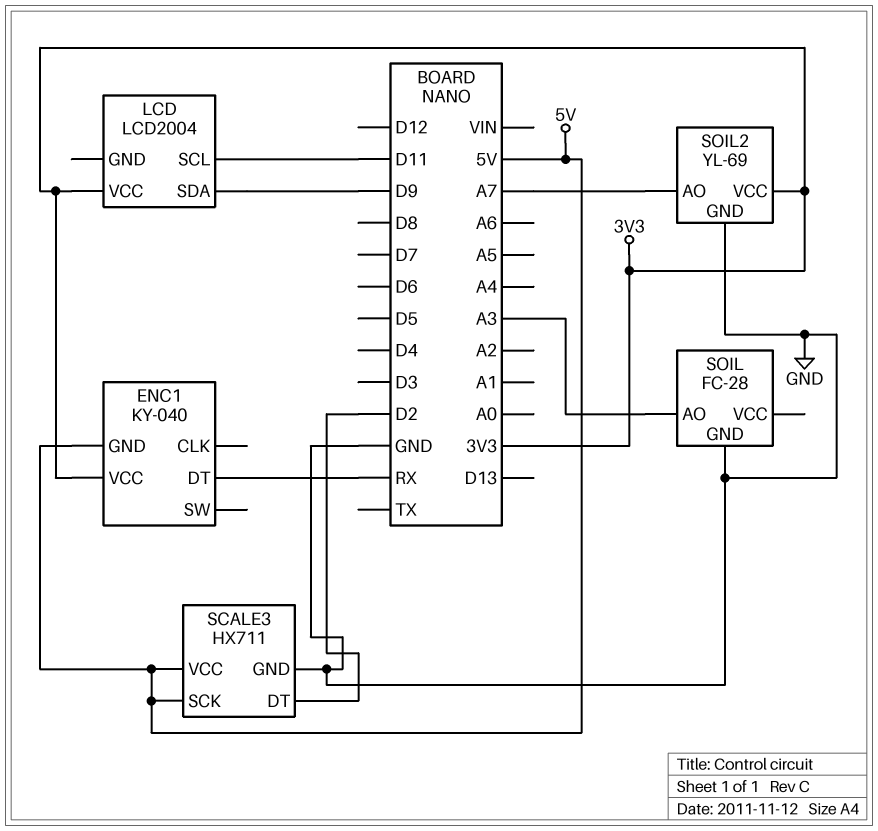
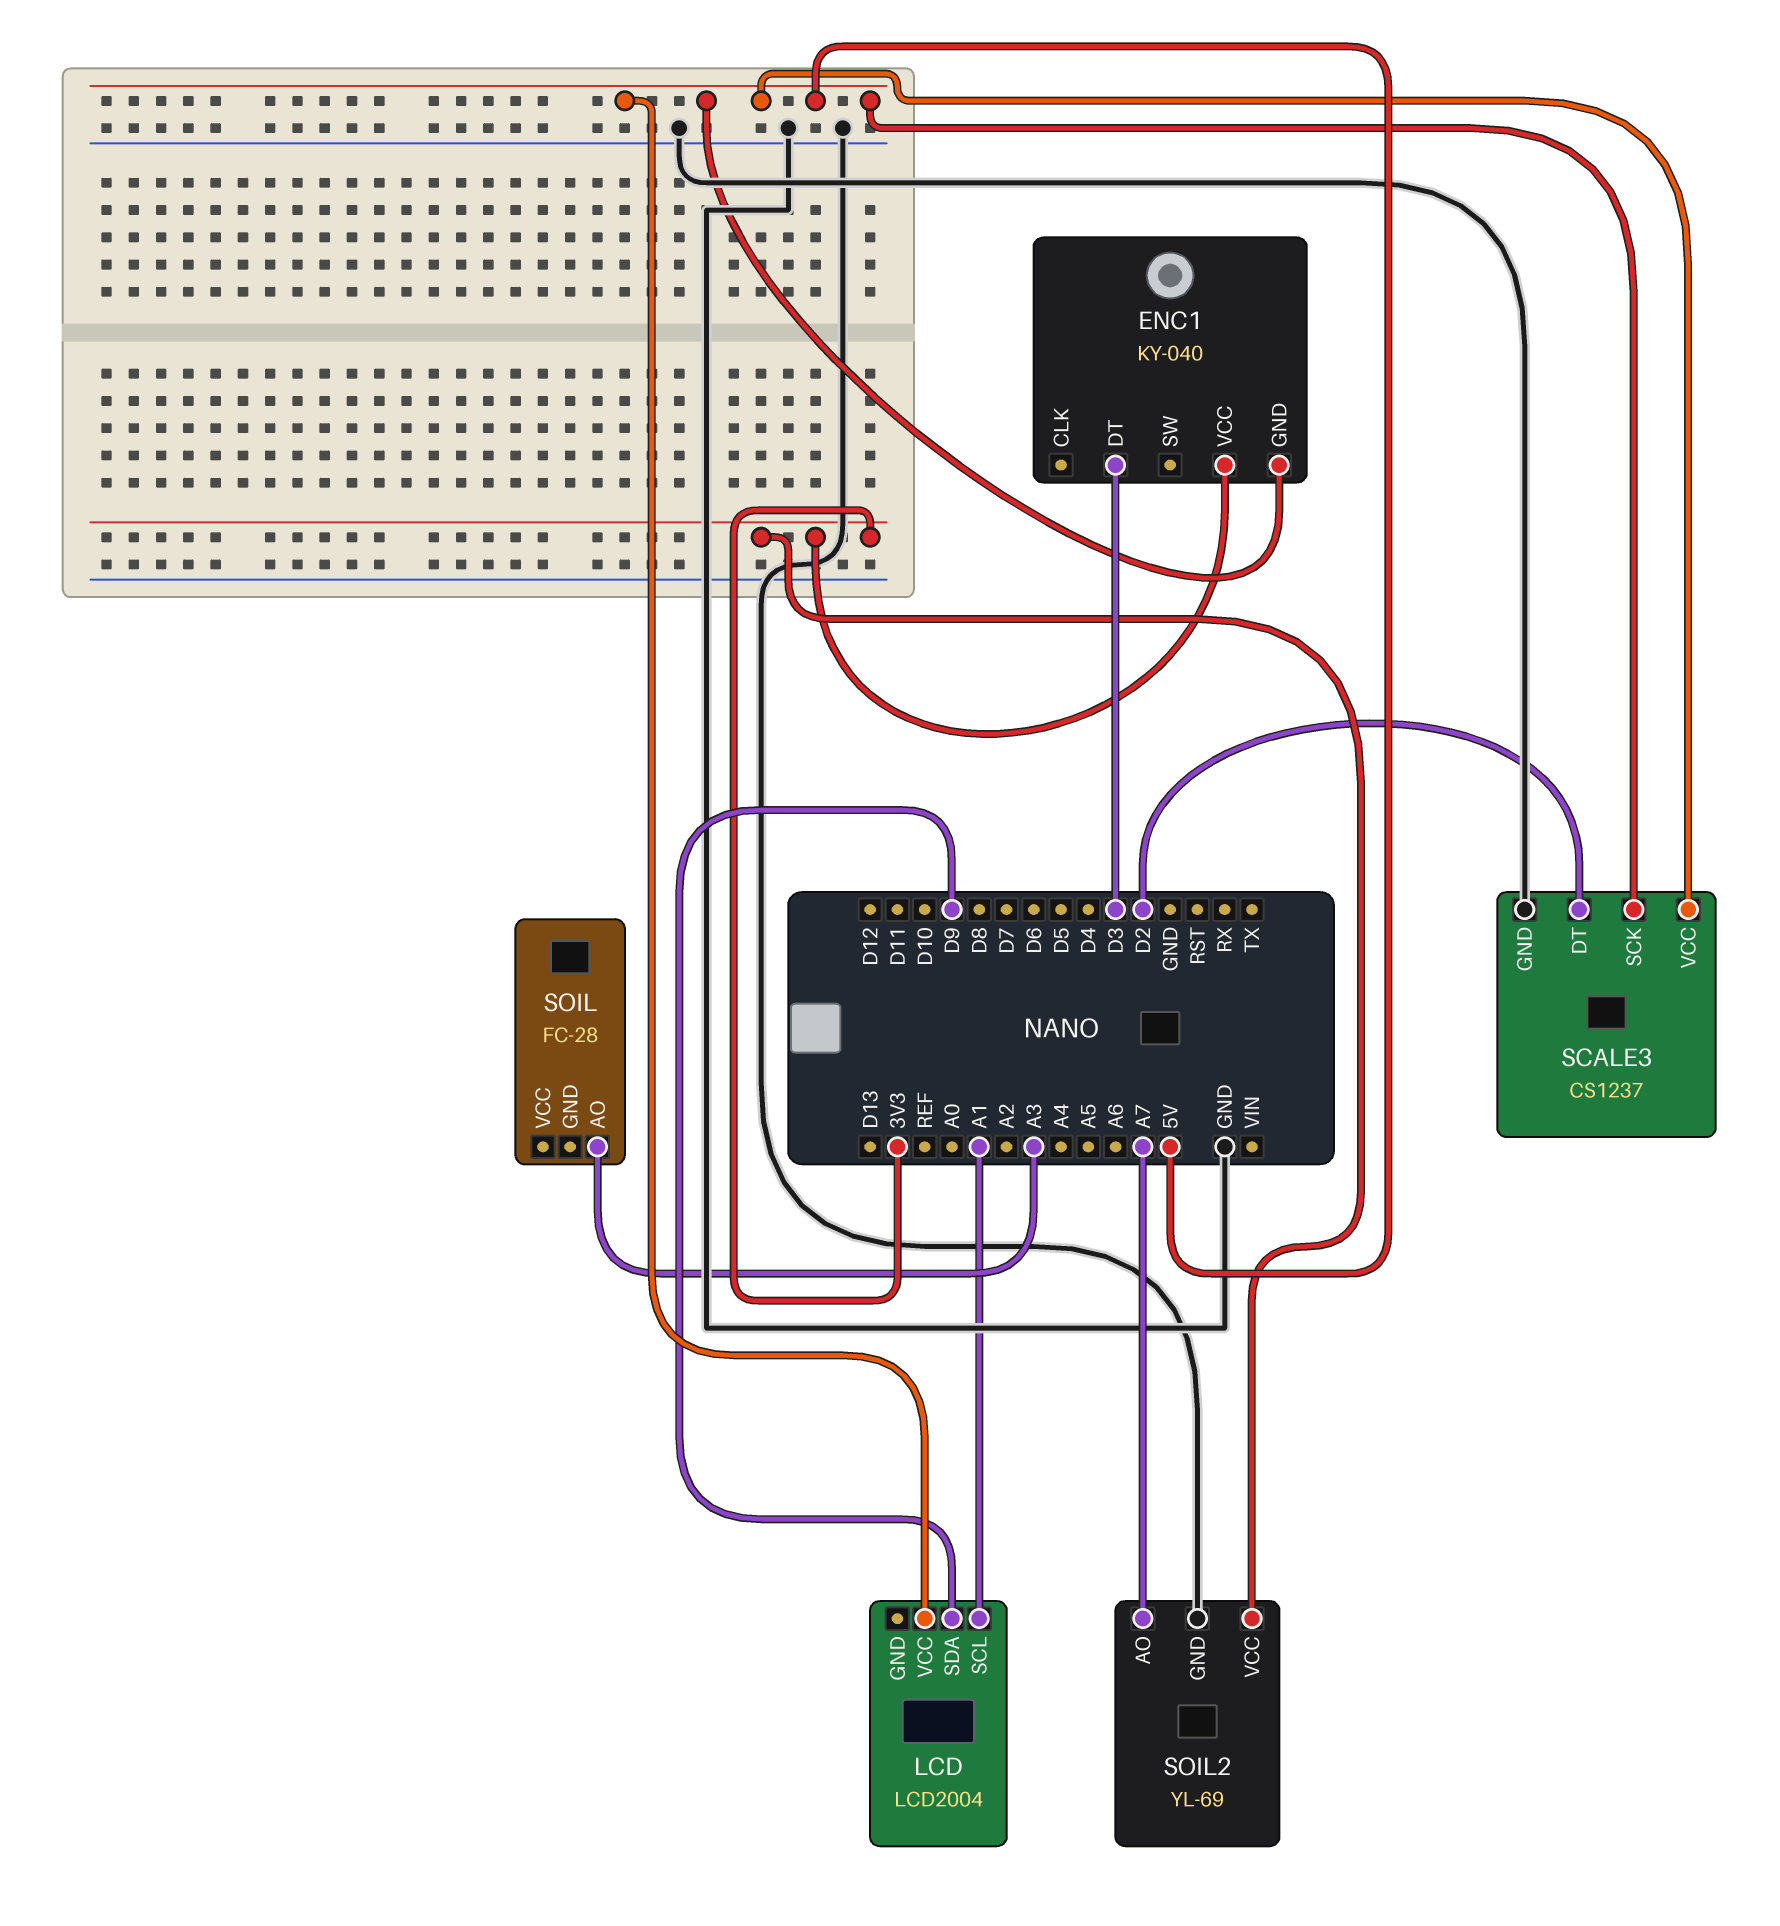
ENC1 pin DT: RX -> D3
LCD pin SCL: D11 -> A1
LCD pin VCC: 3V3 -> 5V
SCALE3: HX711 -> CS1237
SOIL pin GND: GND -> none

